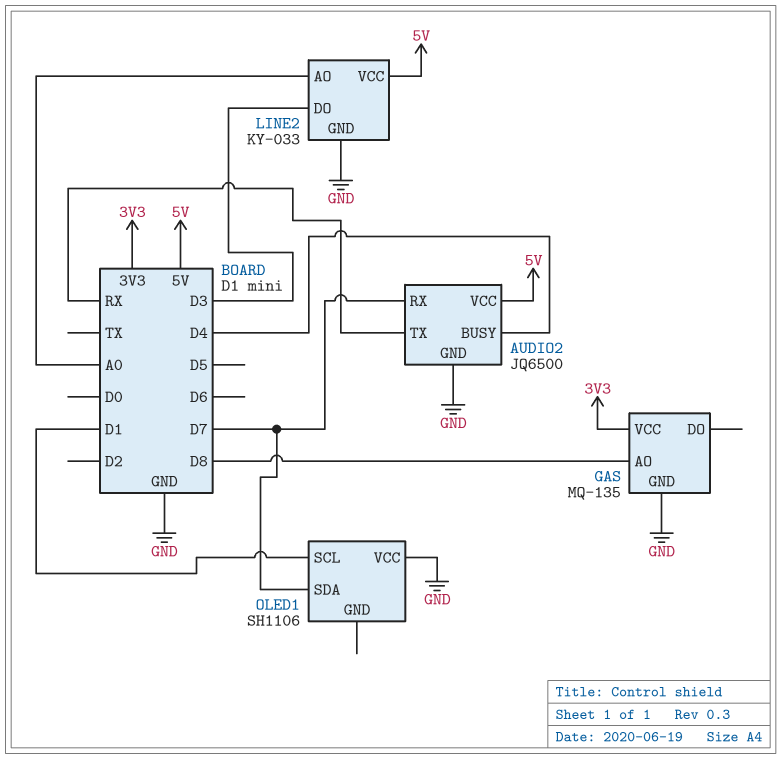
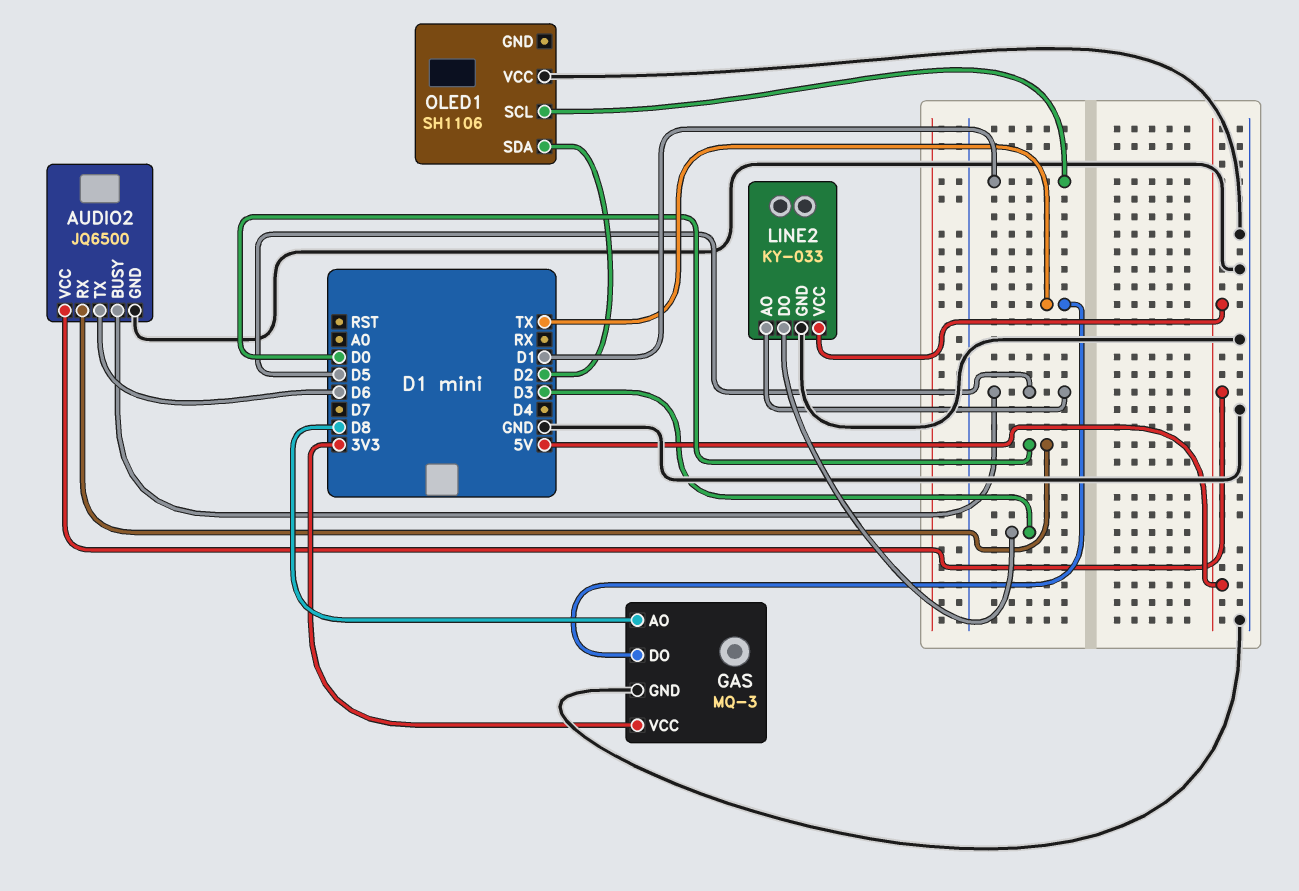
AUDIO2 pin BUSY: D4 -> D5
AUDIO2 pin RX: D7 -> D0
AUDIO2 pin TX: RX -> D6
GAS: MQ-135 -> MQ-3
GAS pin DO: none -> TX
LINE2 pin AO: A0 -> D5
OLED1 pin SDA: D7 -> D2

